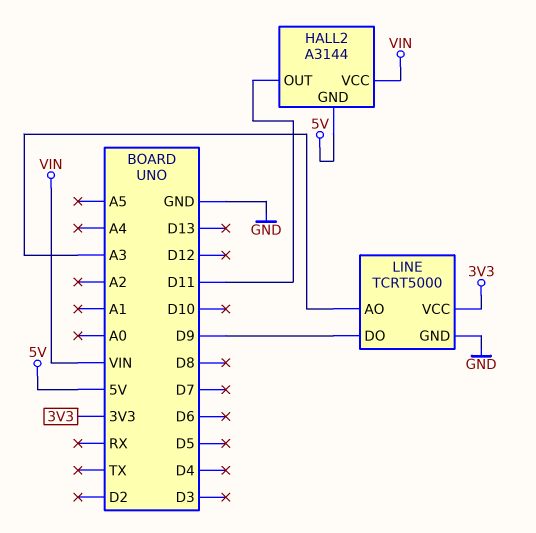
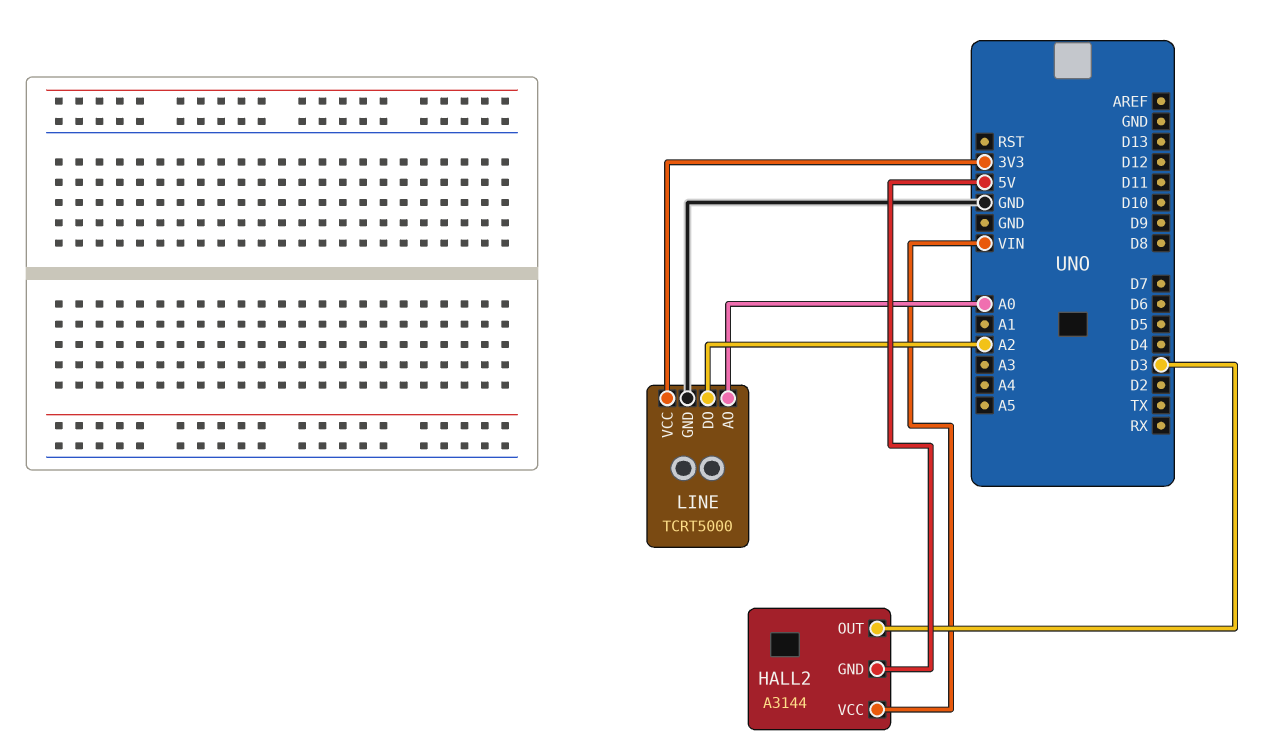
HALL2 pin OUT: D11 -> D3
LINE pin AO: A3 -> A0
LINE pin DO: D9 -> A2

